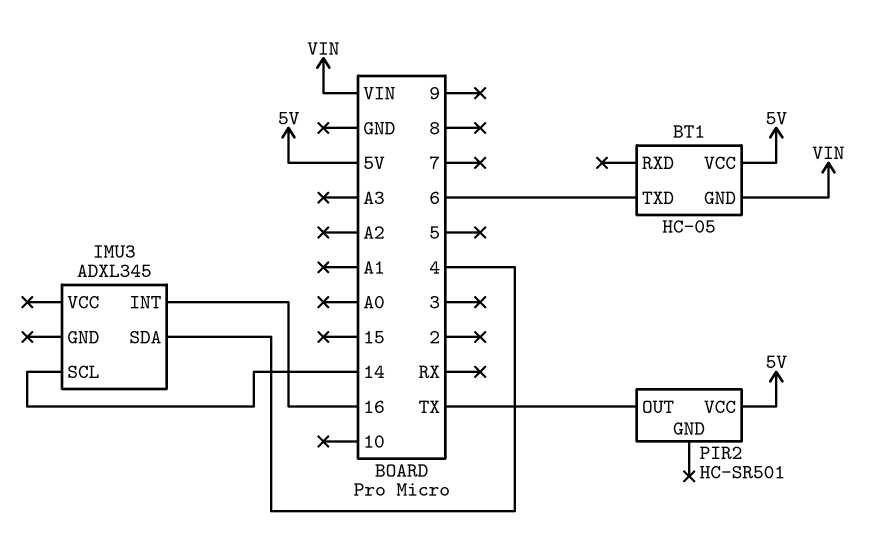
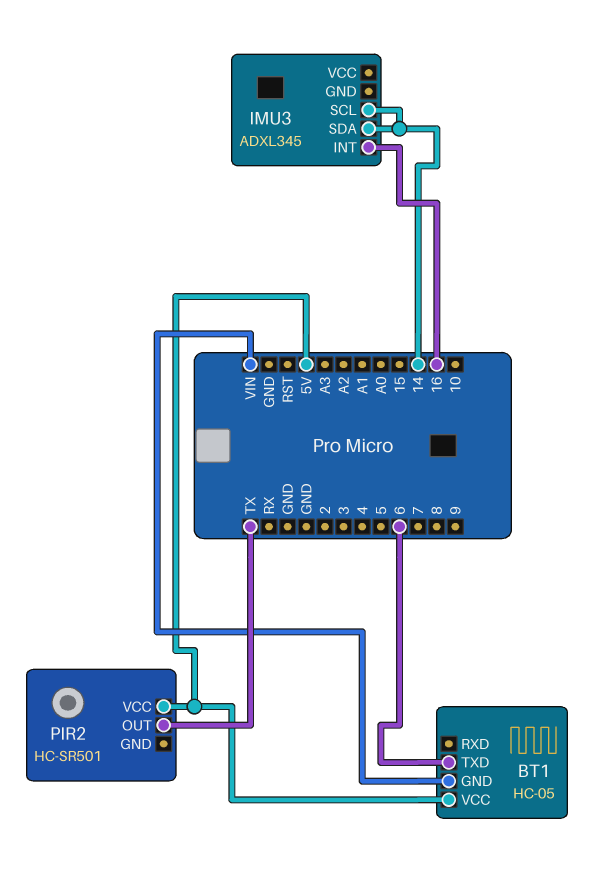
IMU3 pin SDA: 4 -> 14

